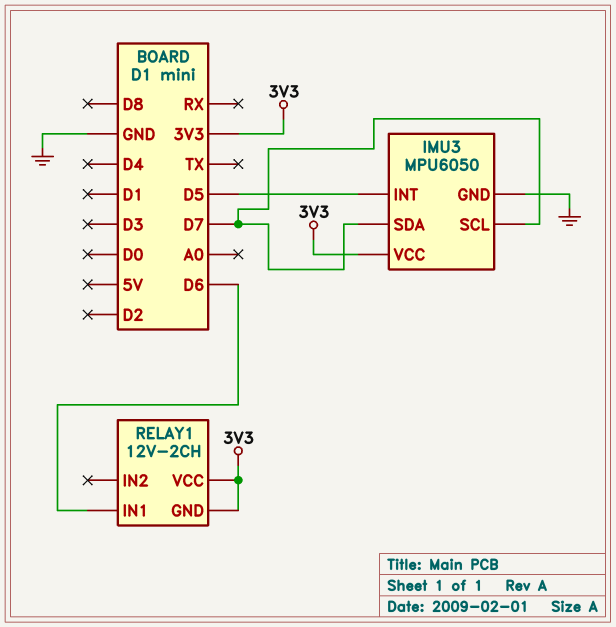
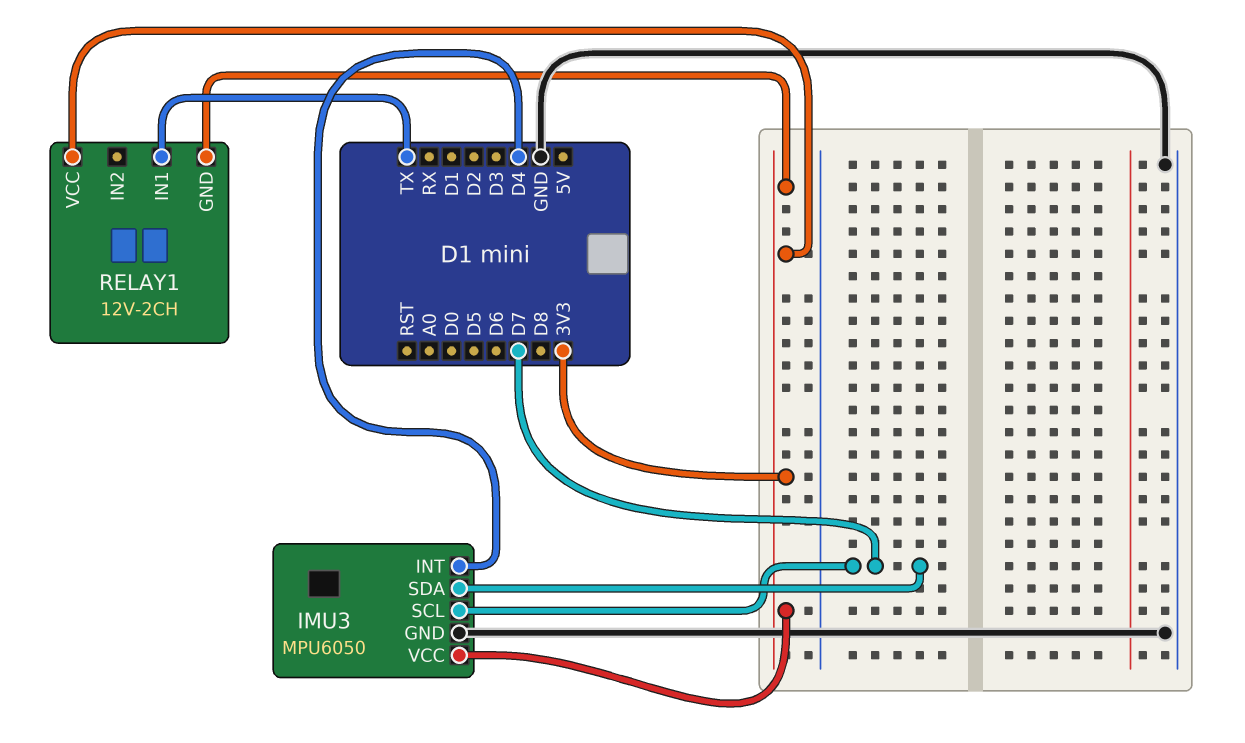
IMU3 pin INT: D5 -> D4
RELAY1 pin IN1: D6 -> TX

